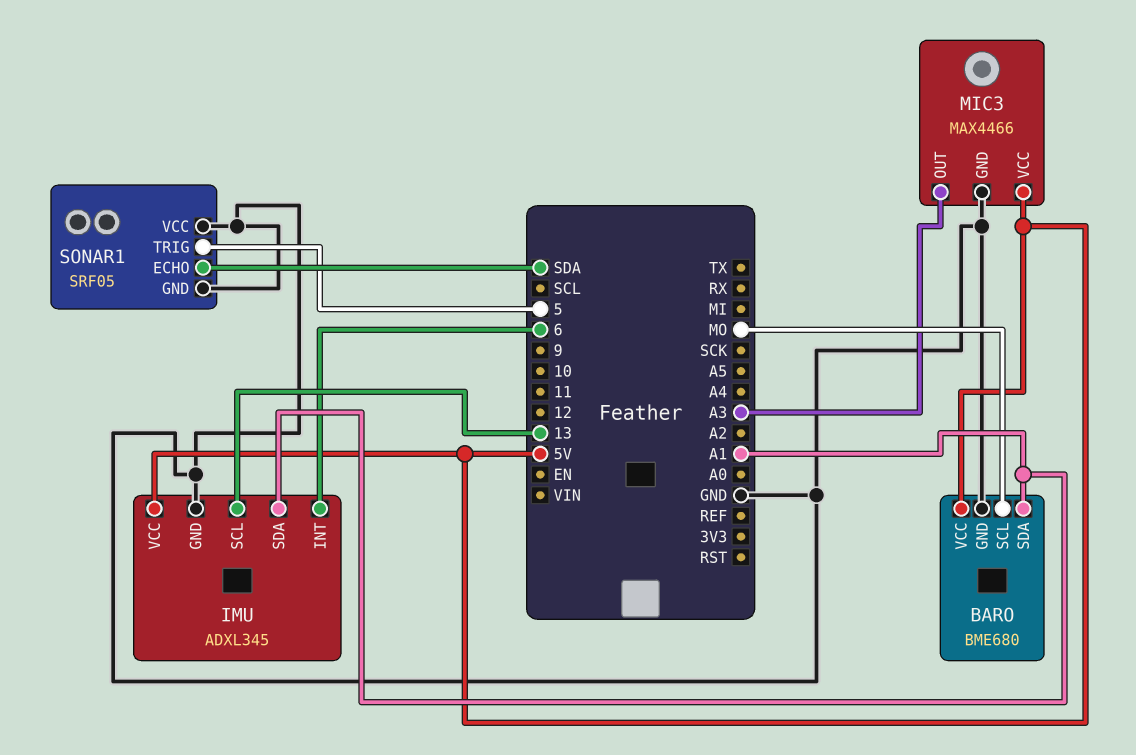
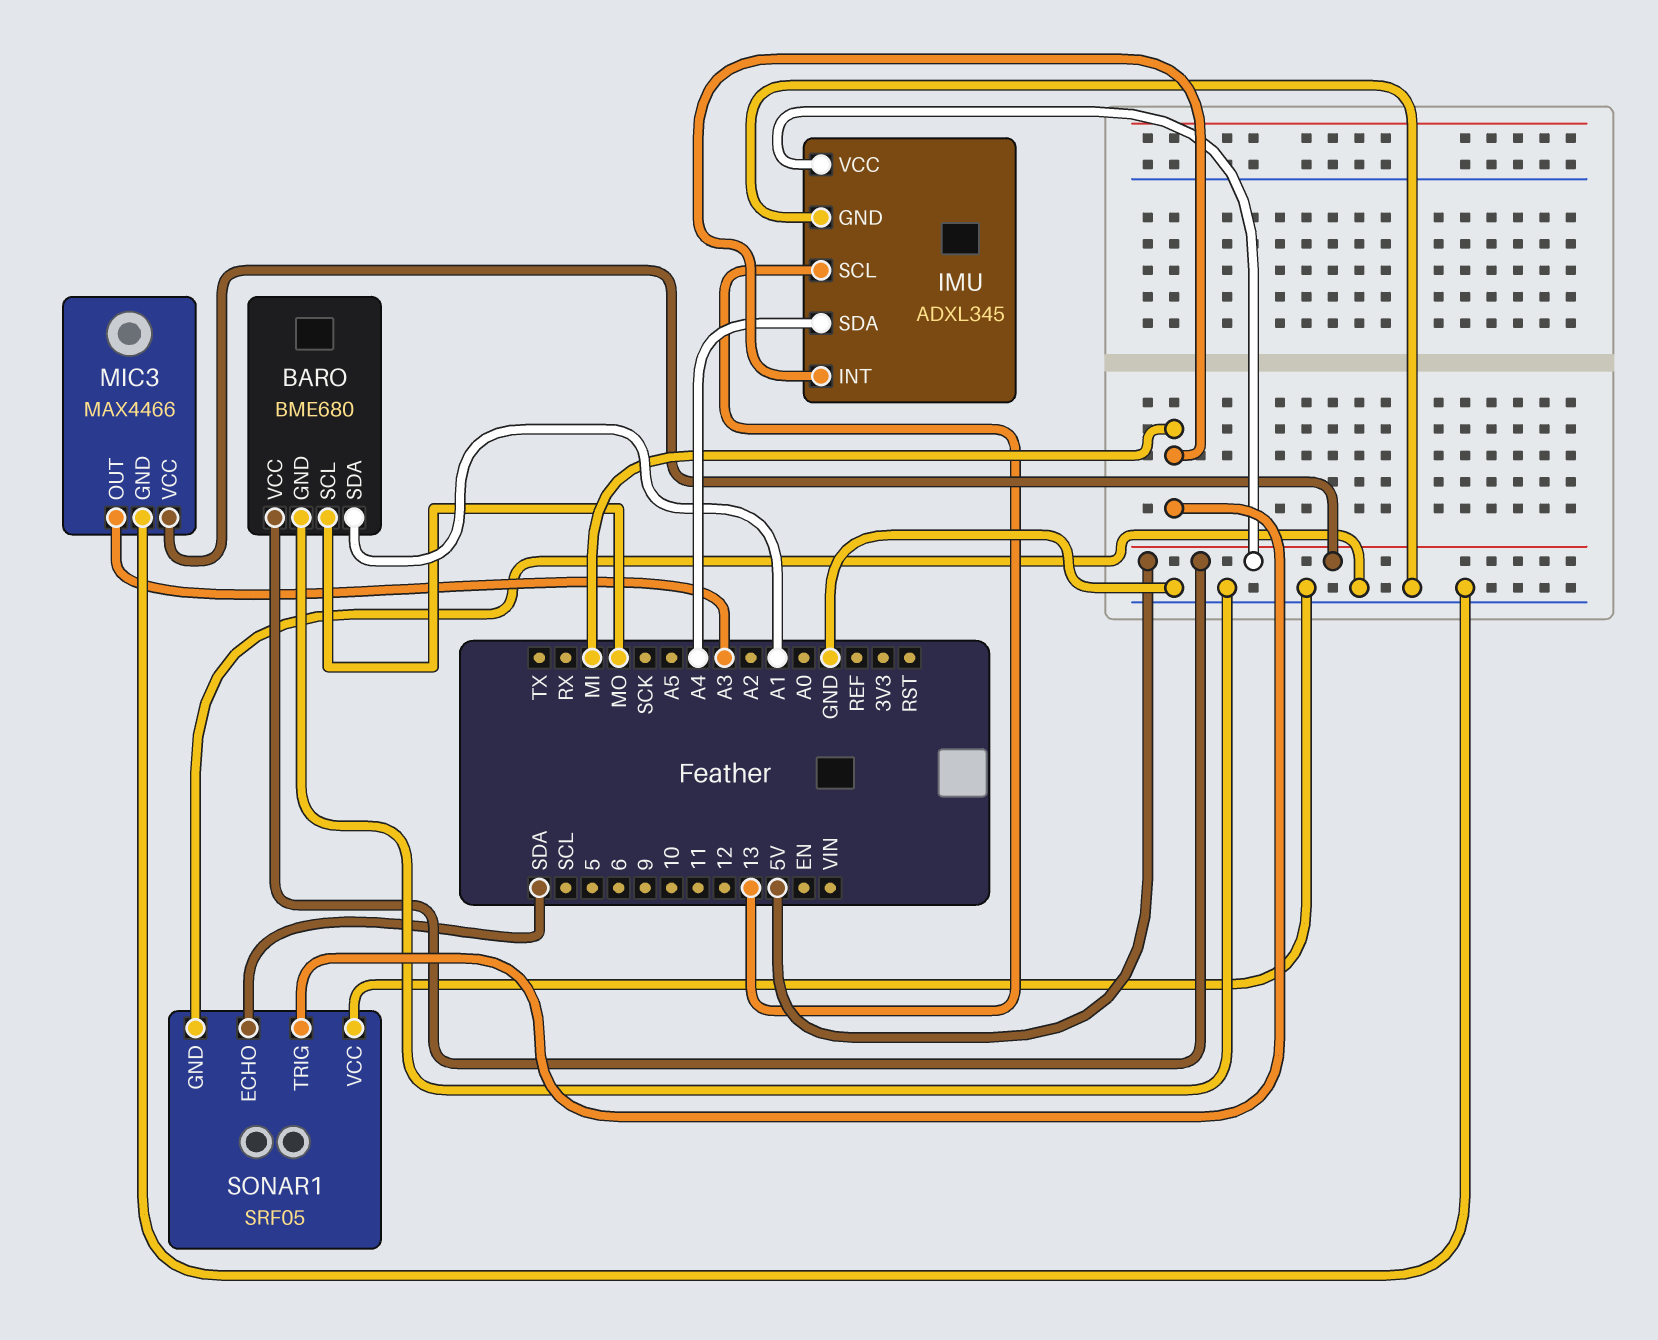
IMU pin INT: 6 -> MI
IMU pin SDA: A1 -> A4
SONAR1 pin TRIG: 5 -> MI

